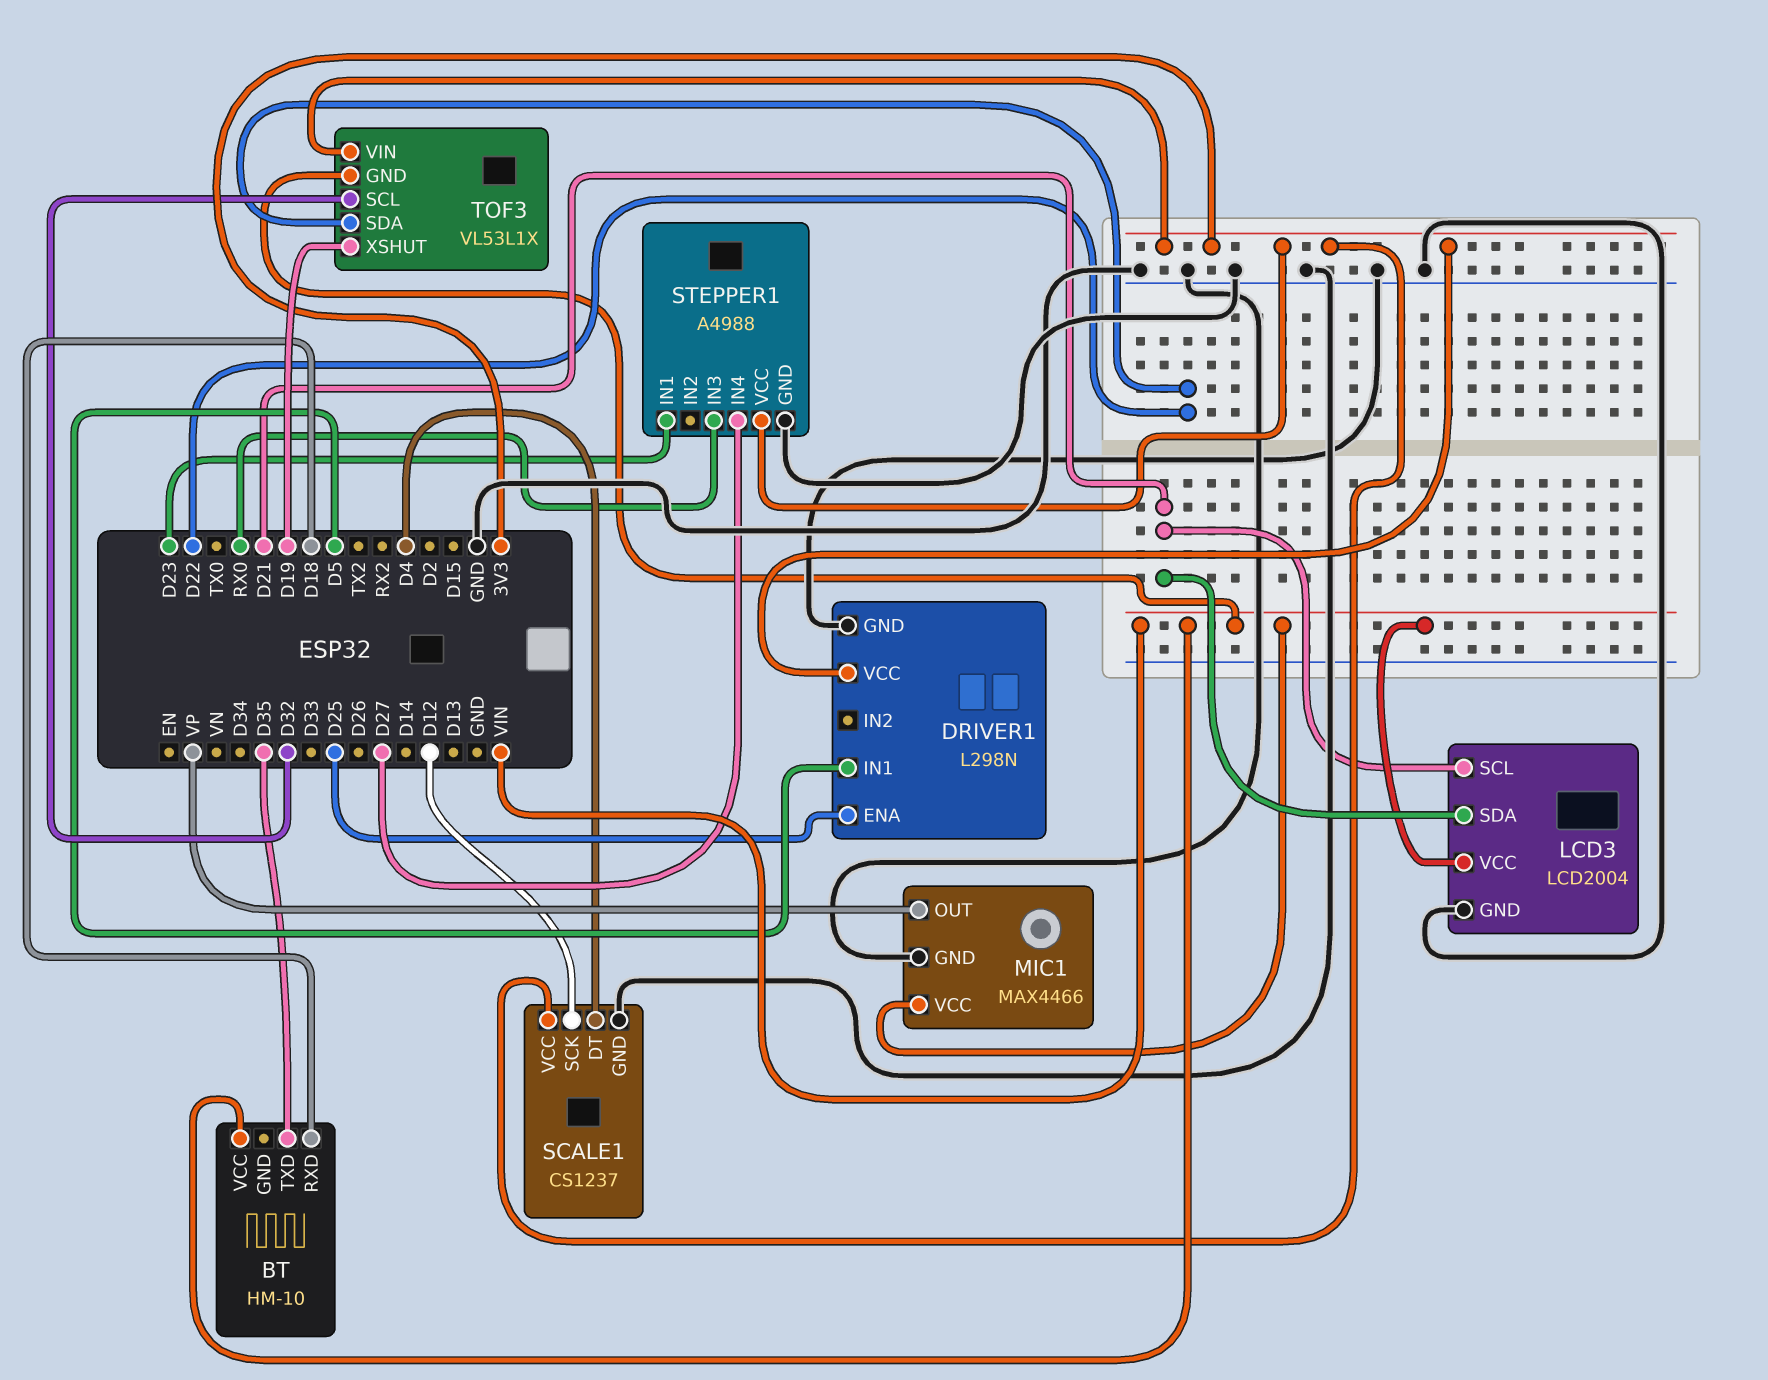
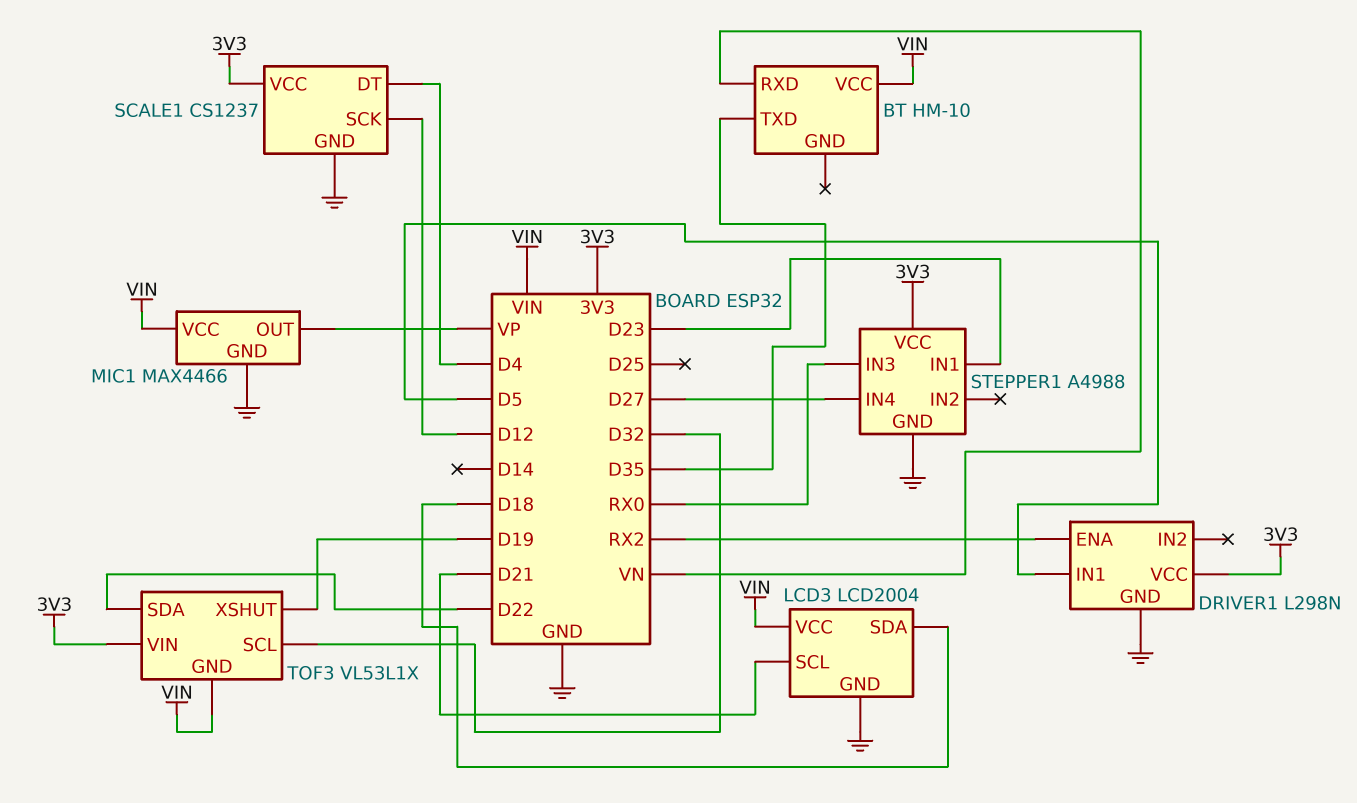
BT pin RXD: D18 -> VN
DRIVER1 pin ENA: D25 -> RX2
LCD3 pin SDA: D21 -> D18

